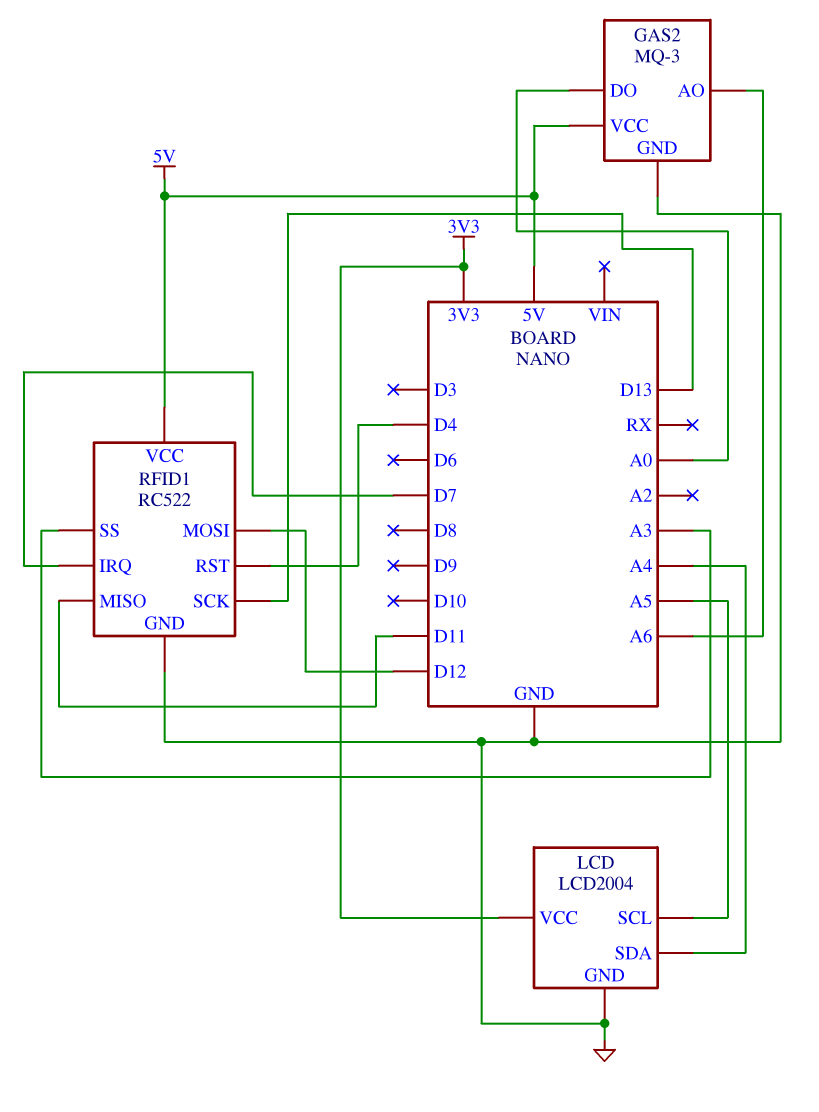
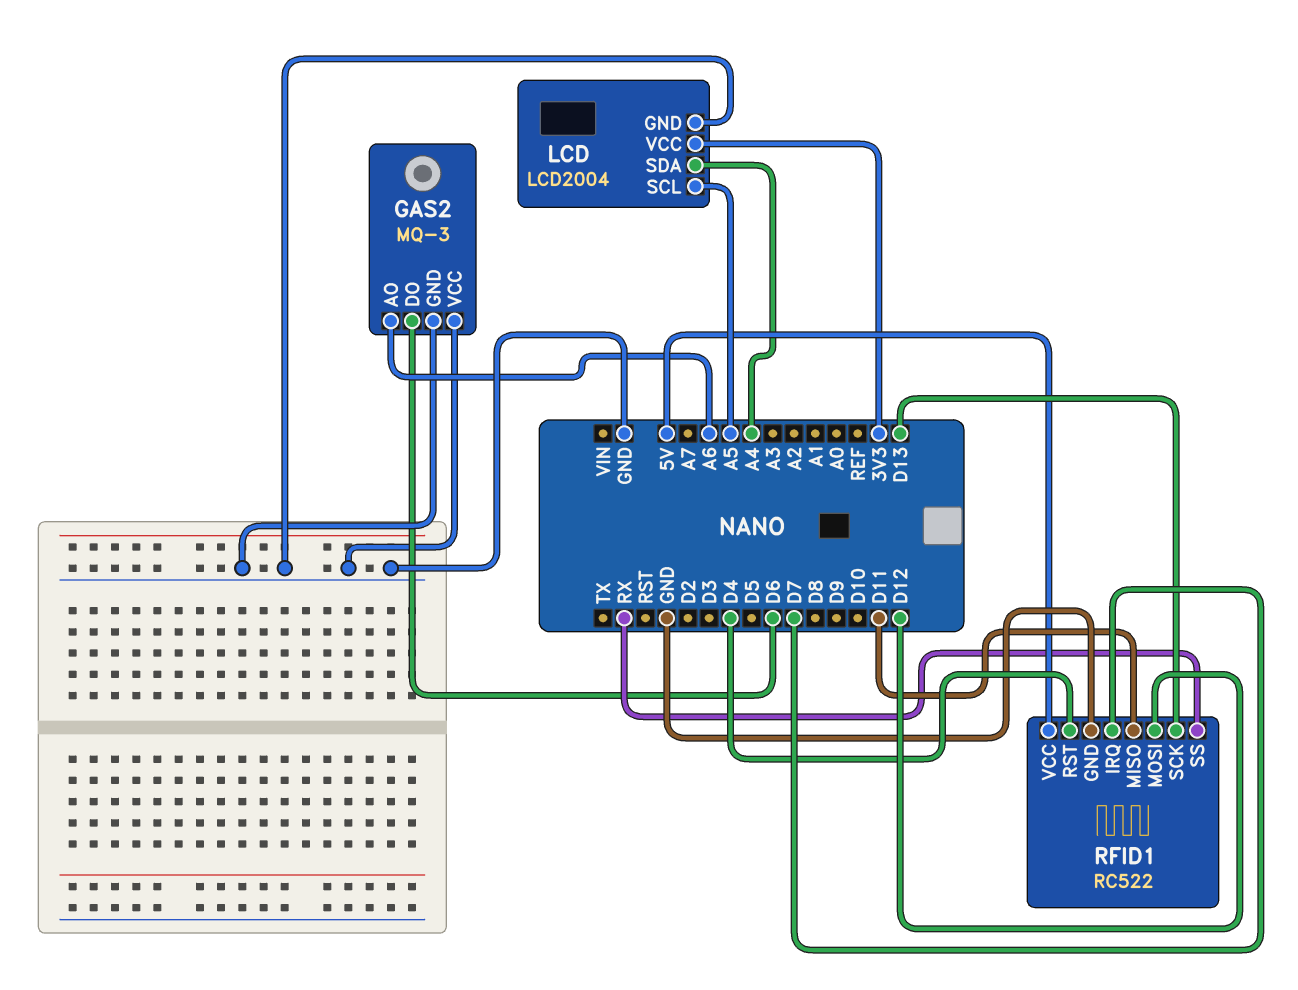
GAS2 pin DO: A0 -> D6
GAS2 pin VCC: 5V -> GND
RFID1 pin SS: A3 -> RX

